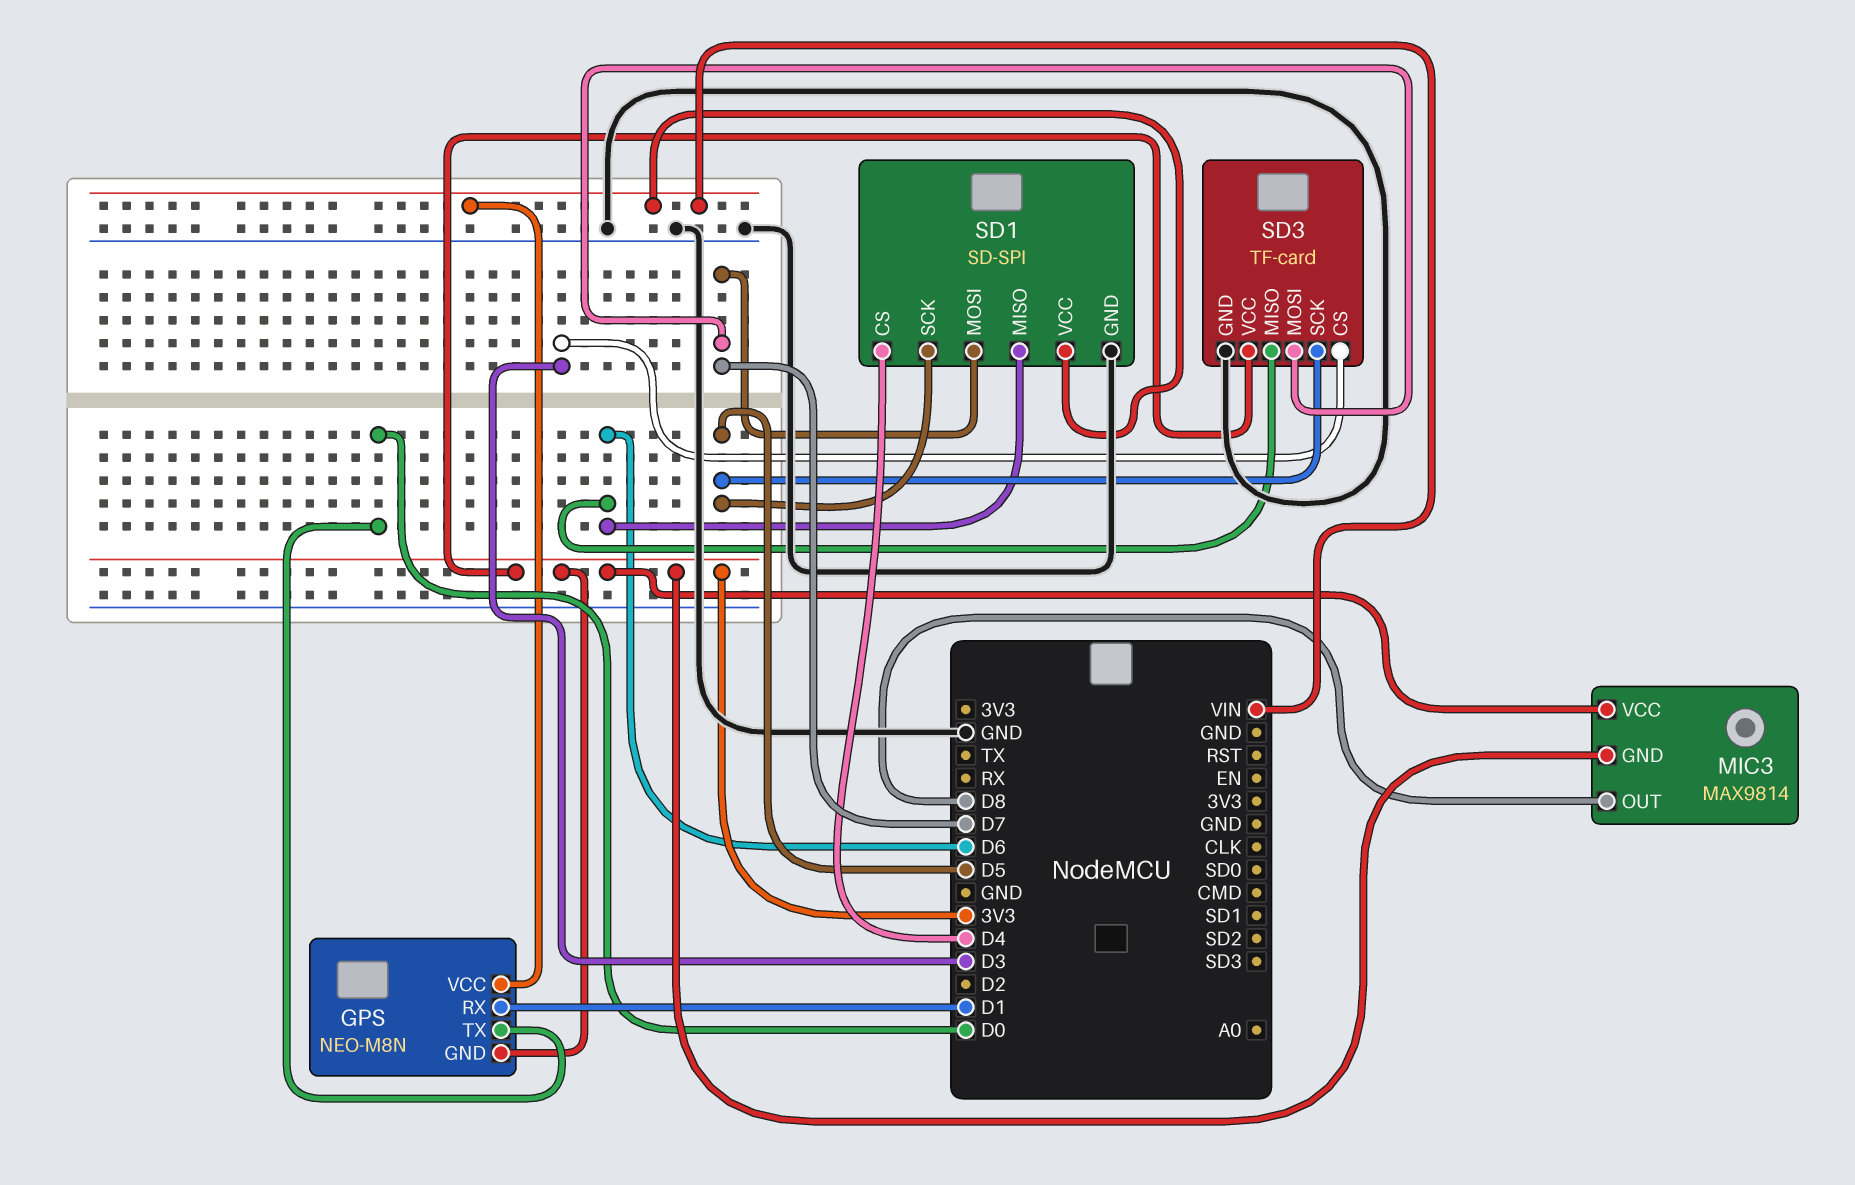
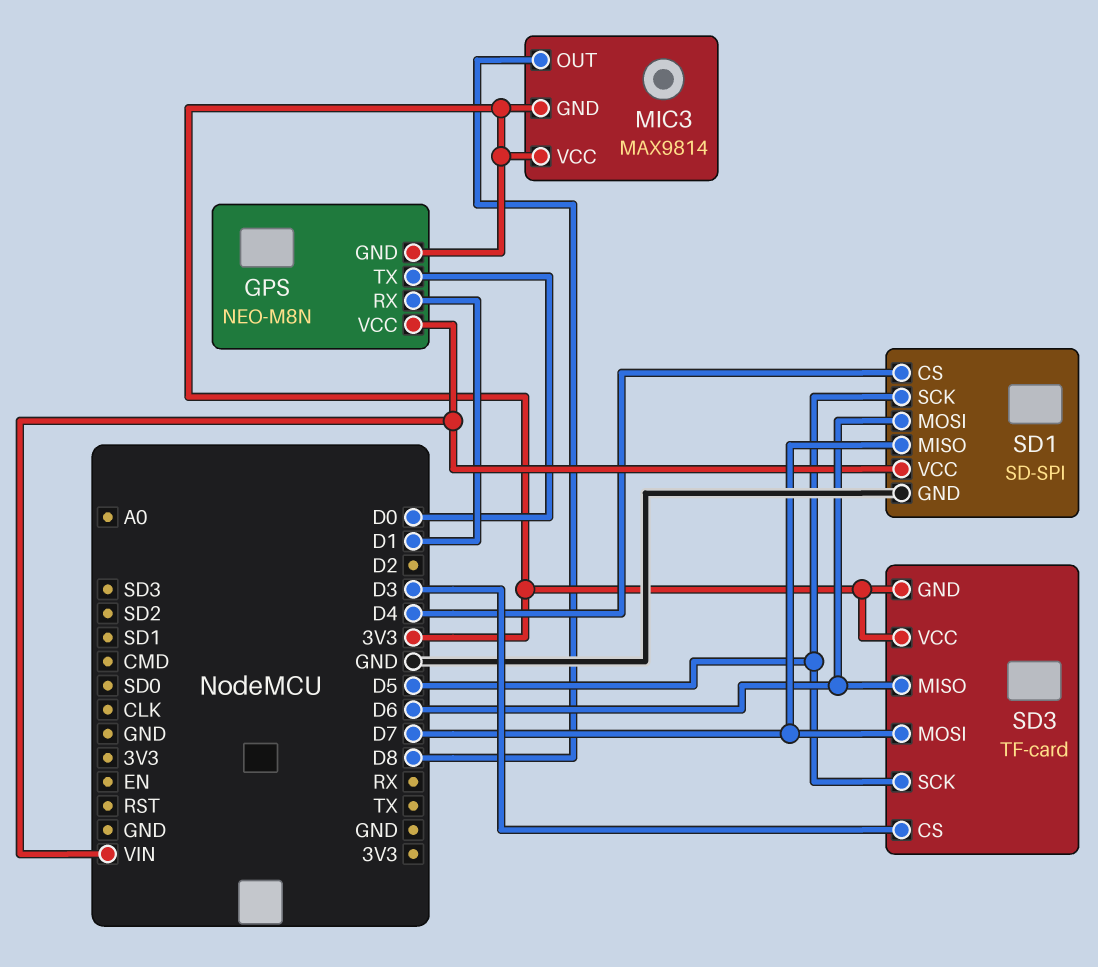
SD1 pin MISO: D6 -> D7
SD1 pin MOSI: D7 -> D6
SD3 pin GND: GND -> 3V3

